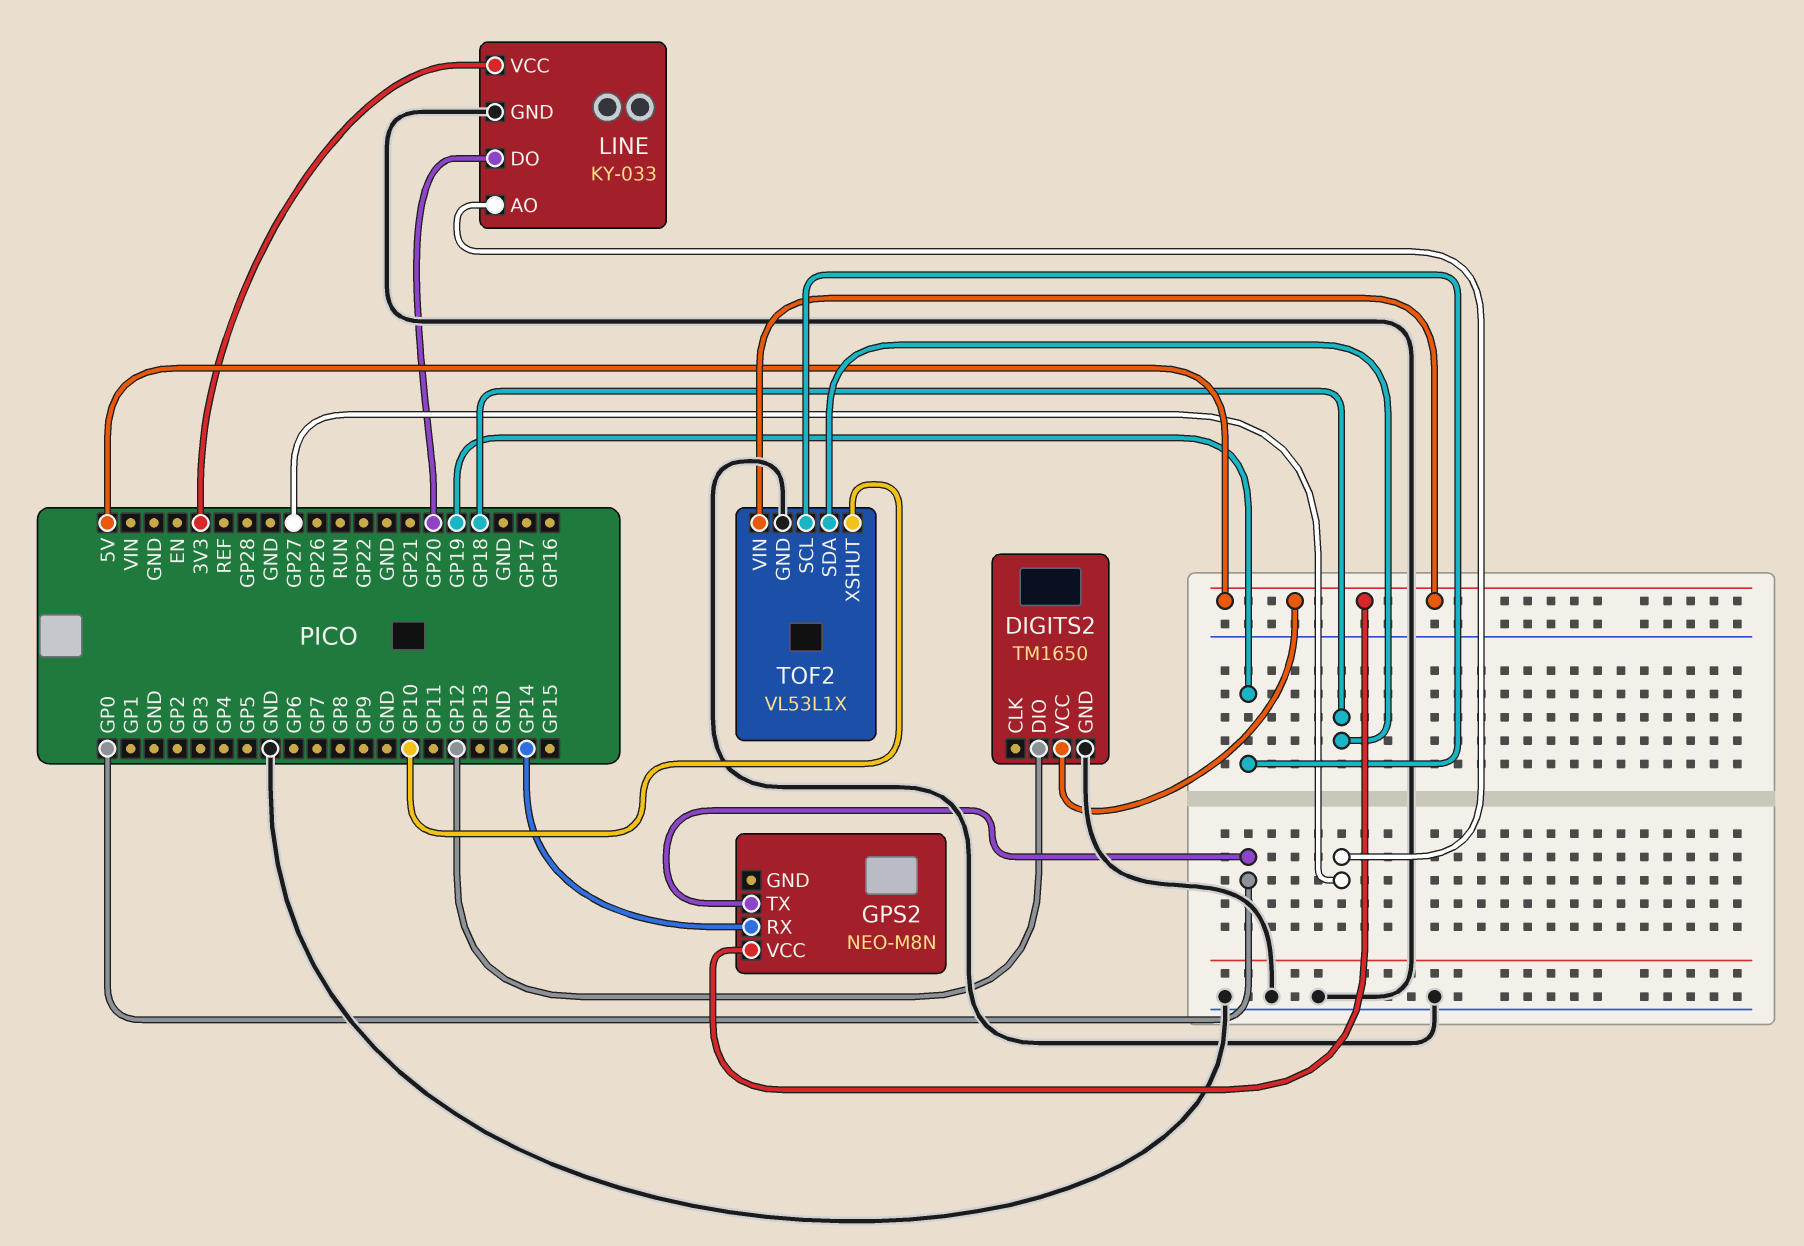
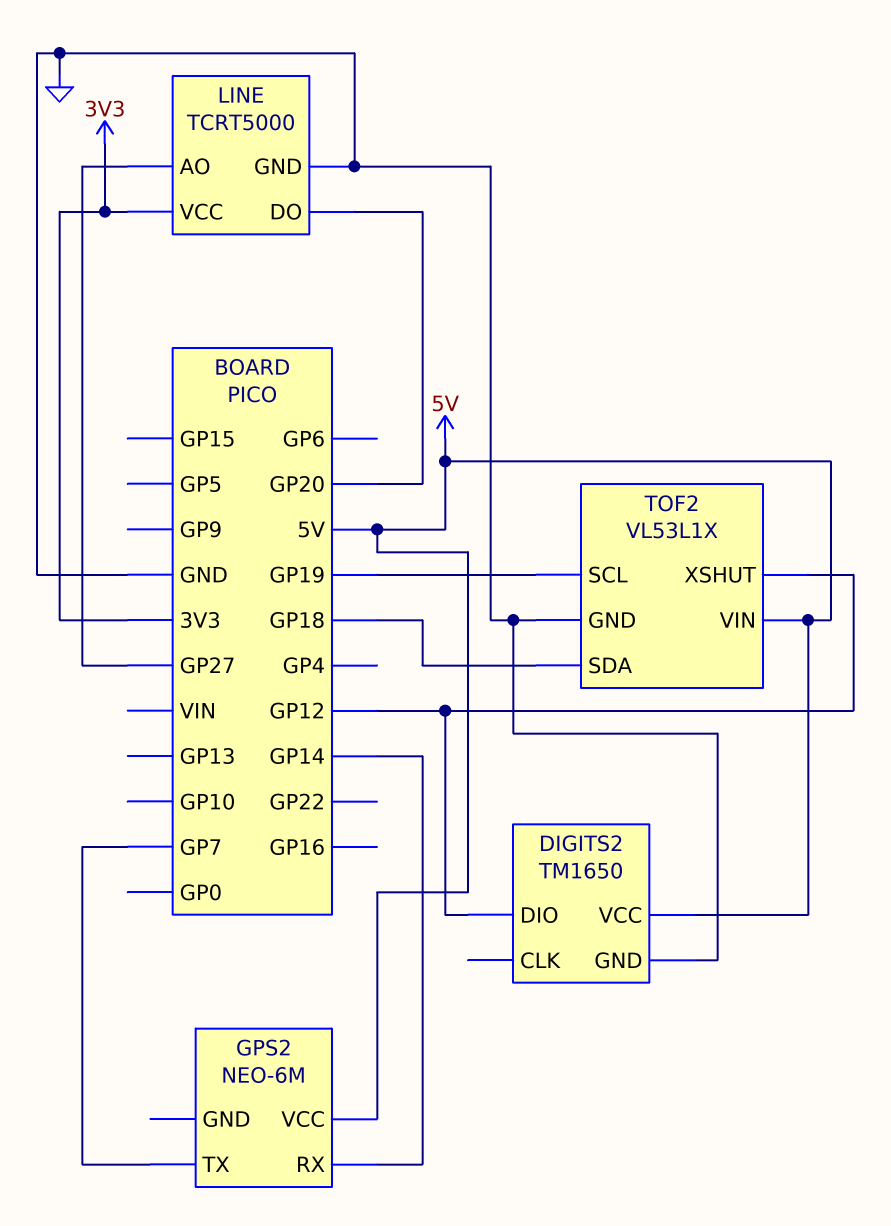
GPS2: NEO-M8N -> NEO-6M
GPS2 pin TX: GP0 -> GP7
LINE: KY-033 -> TCRT5000
TOF2 pin XSHUT: GP10 -> GP12

